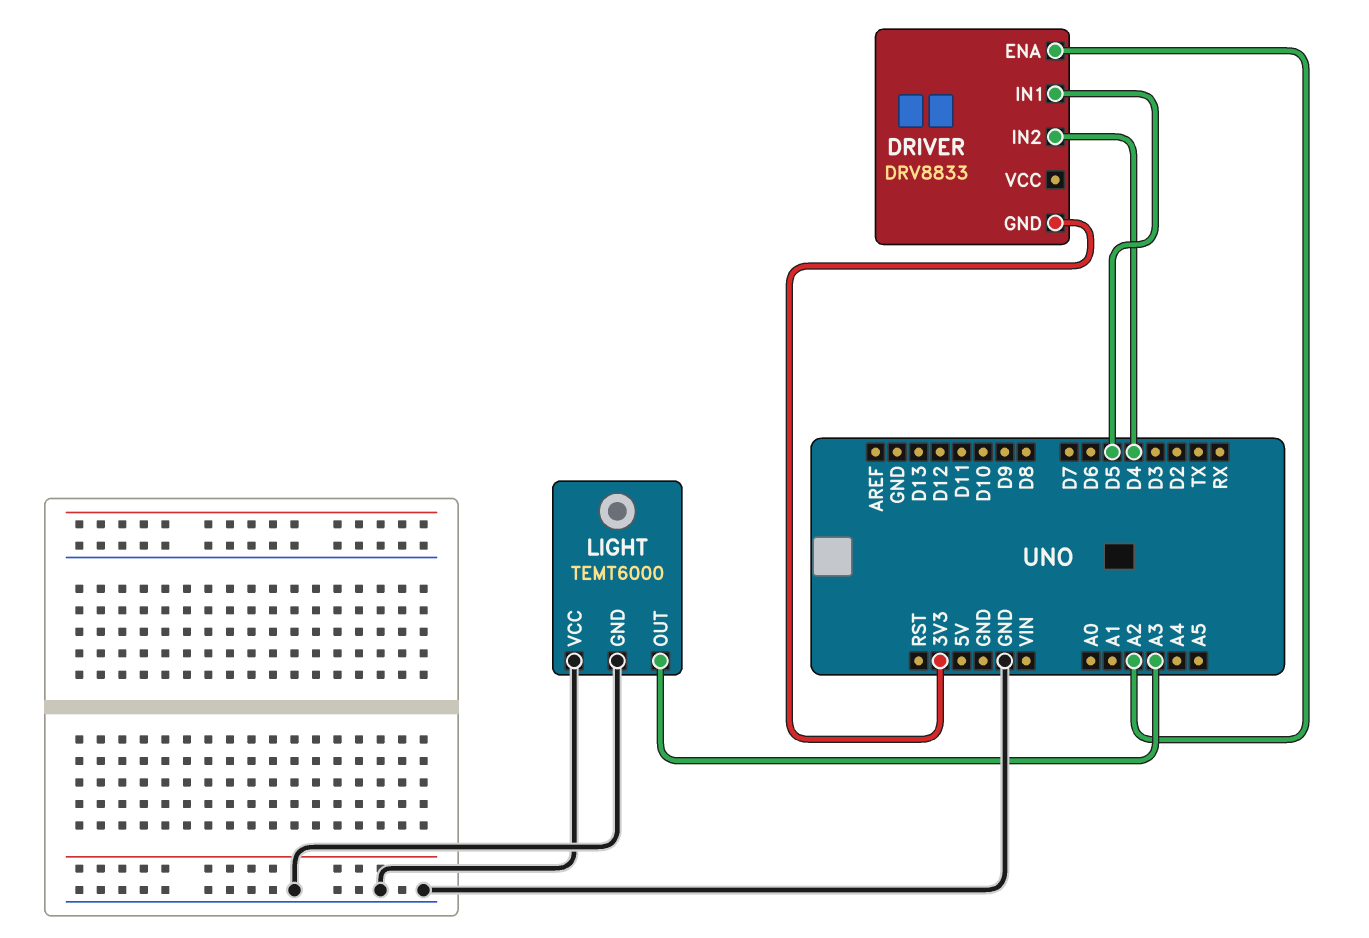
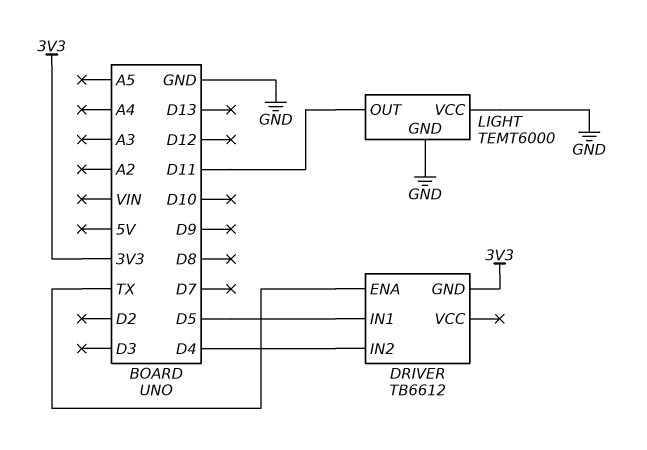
DRIVER: DRV8833 -> TB6612
DRIVER pin ENA: A2 -> TX
LIGHT pin OUT: A3 -> D11

